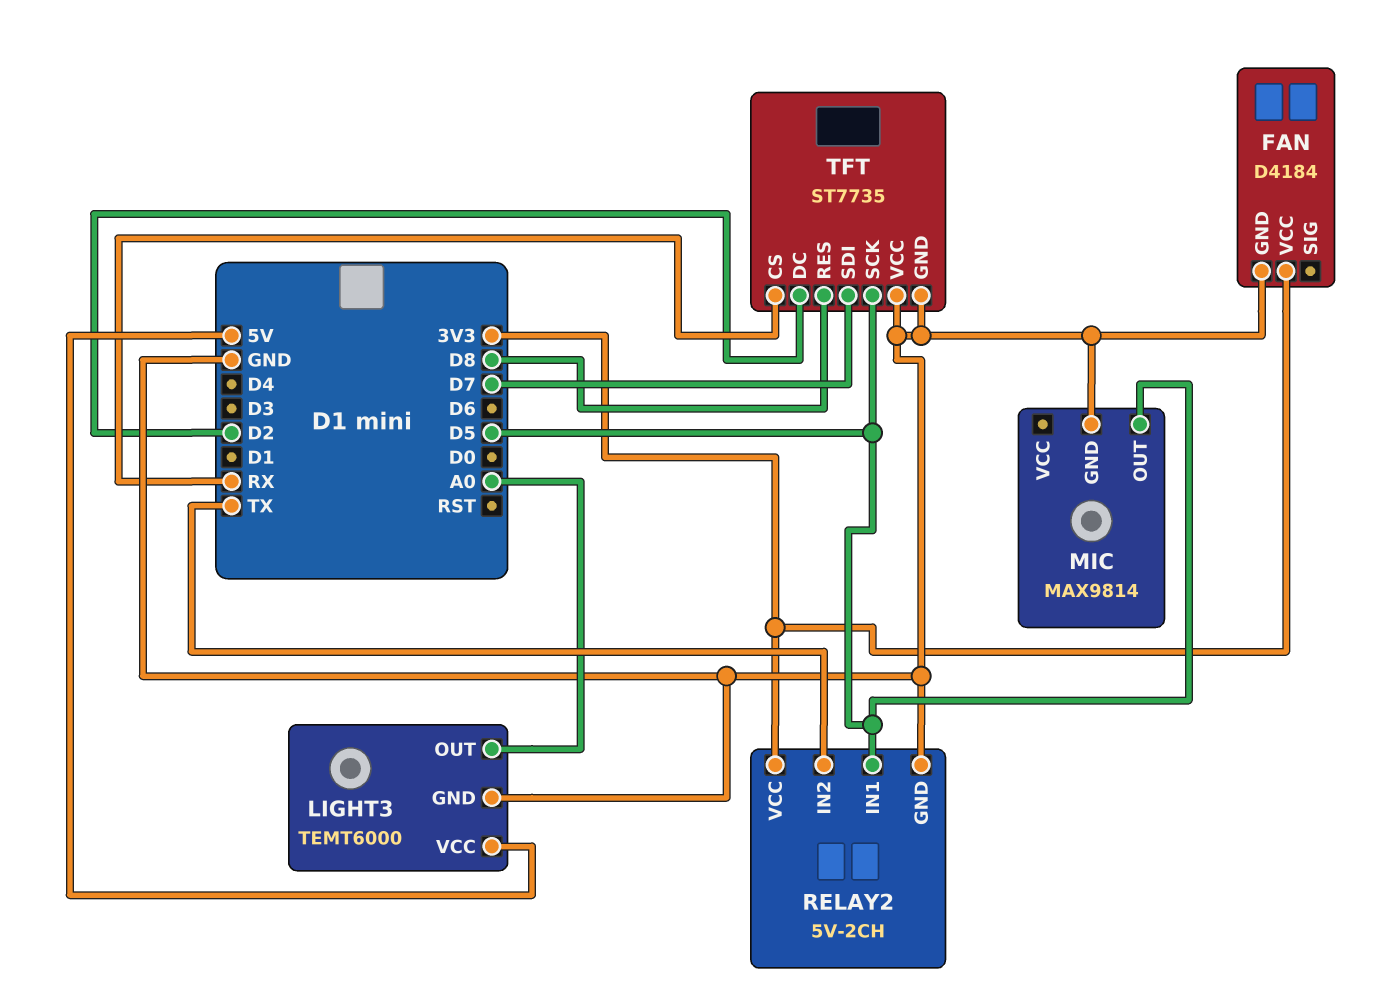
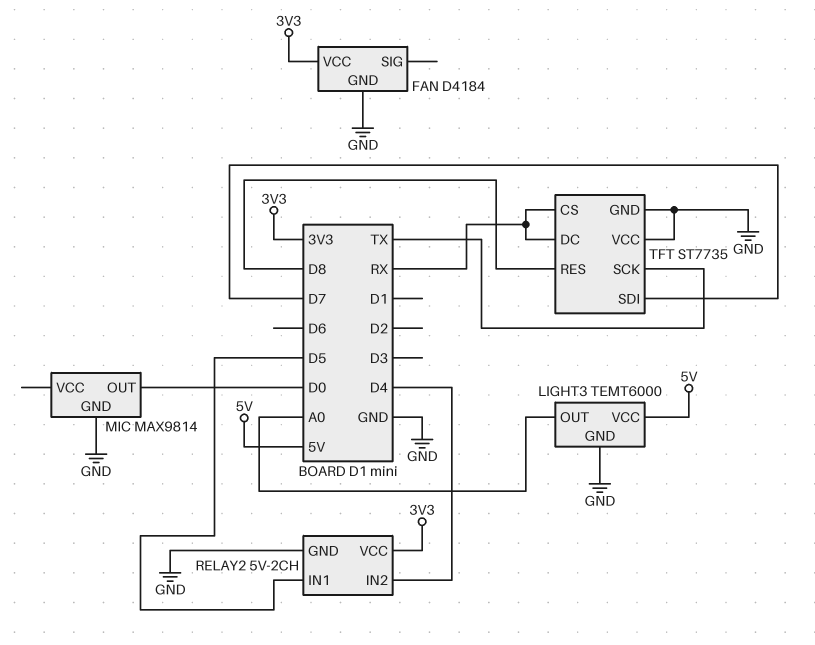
MIC pin OUT: D5 -> D0
RELAY2 pin IN2: TX -> D4
TFT pin DC: D2 -> RX
TFT pin SCK: D5 -> TX

